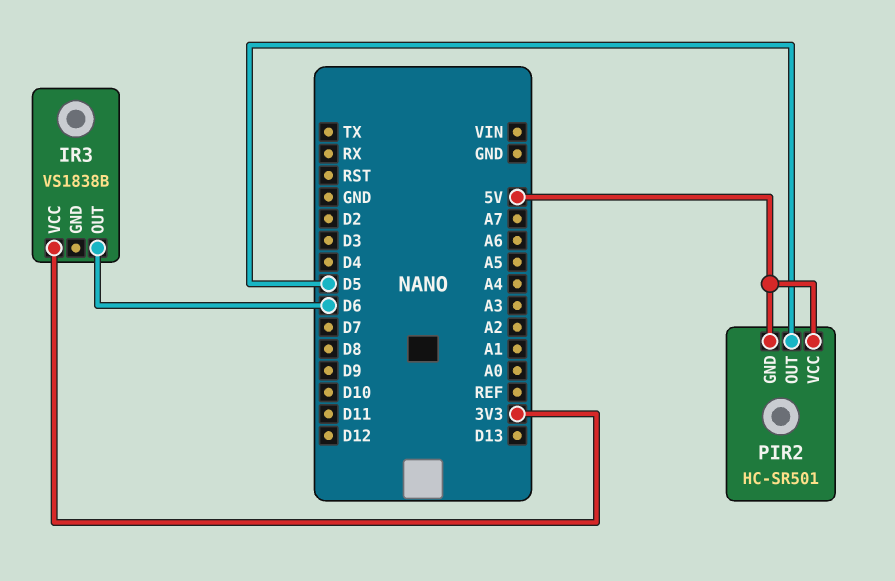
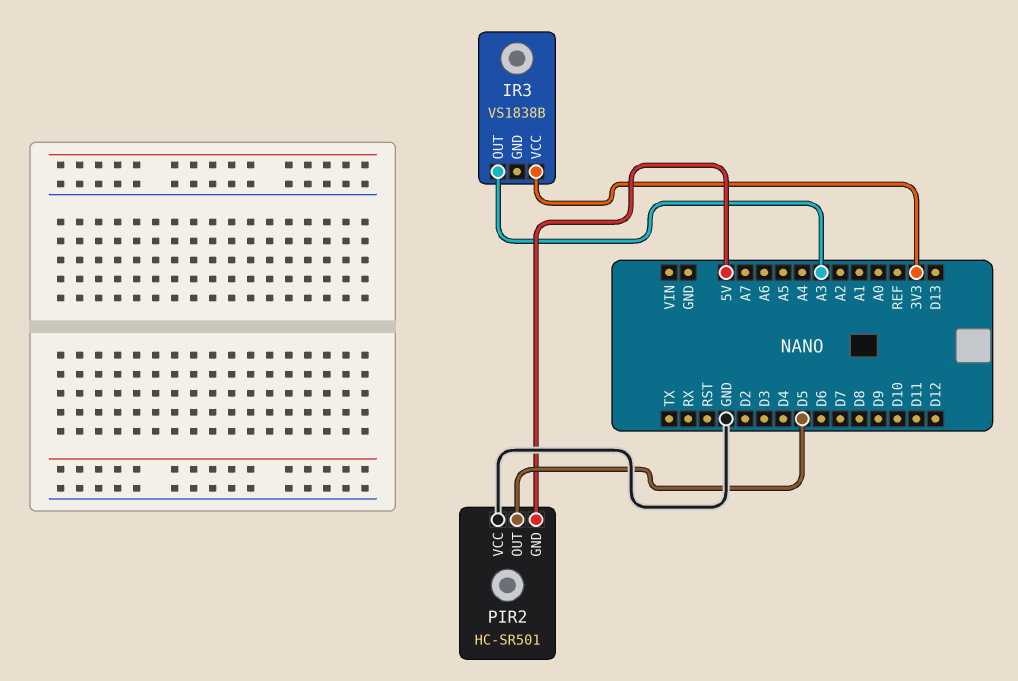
IR3 pin OUT: D6 -> A3
PIR2 pin VCC: 5V -> GND

